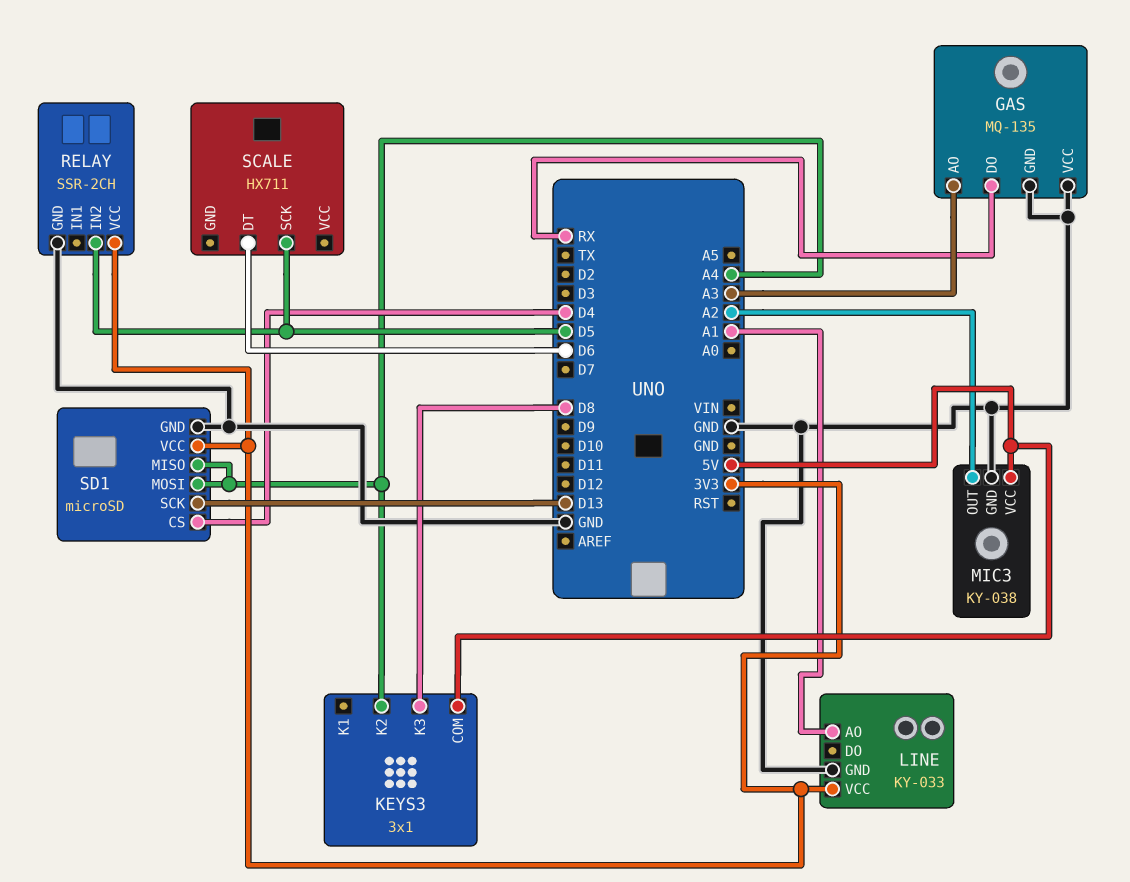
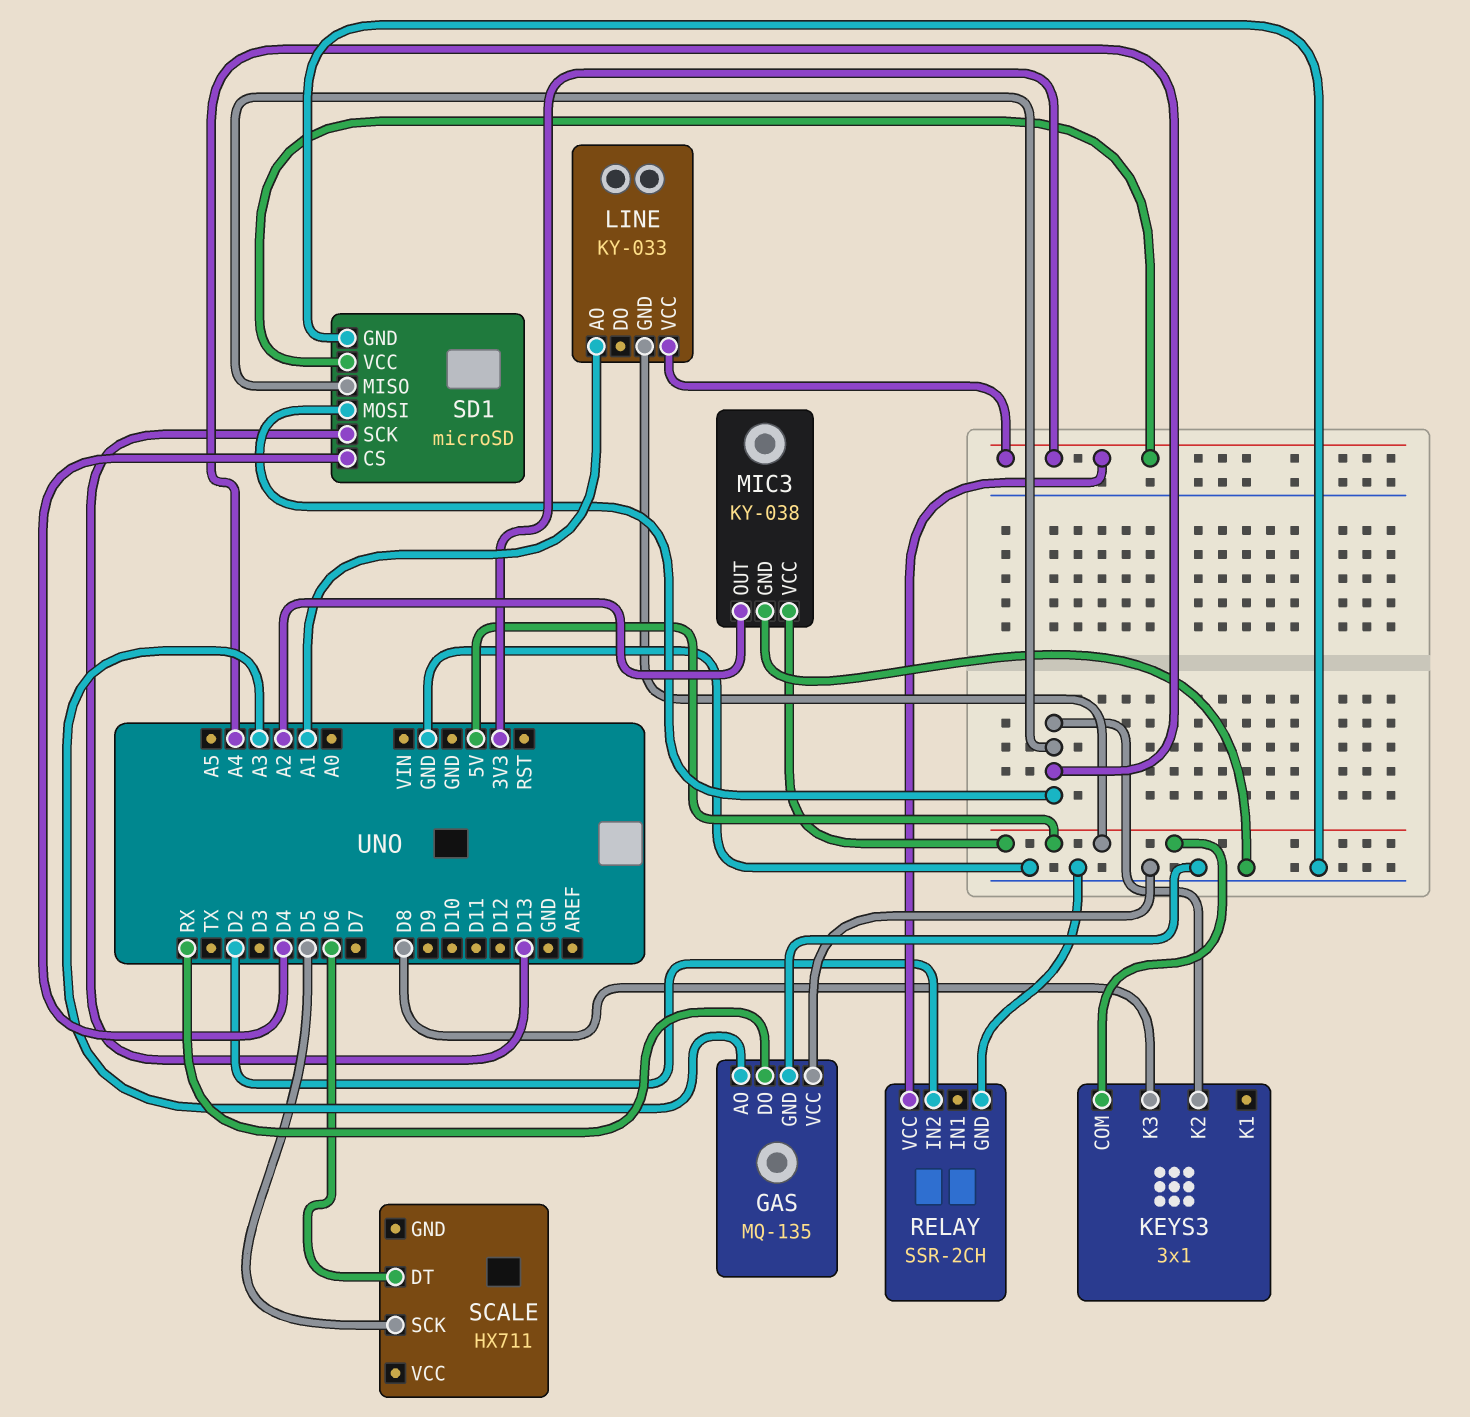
LINE pin GND: GND -> 5V
RELAY pin IN2: D5 -> D2

